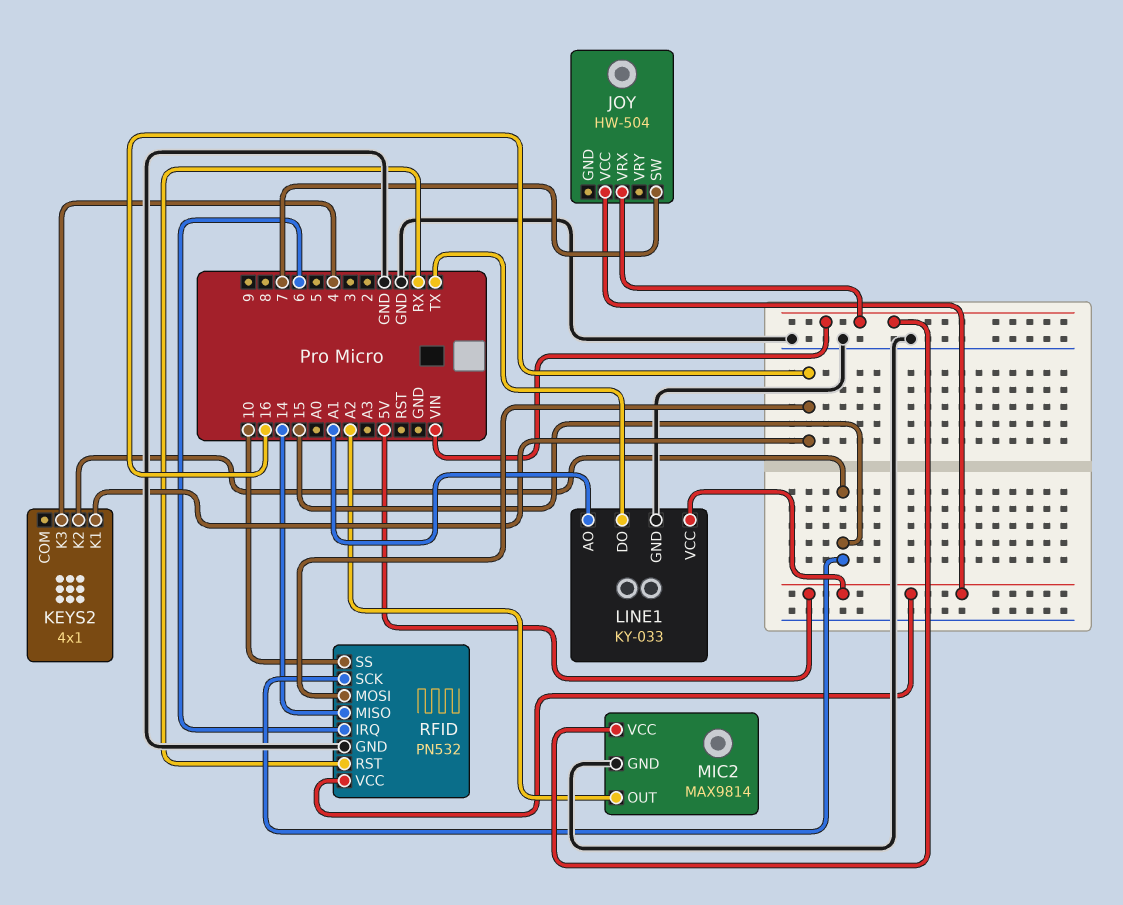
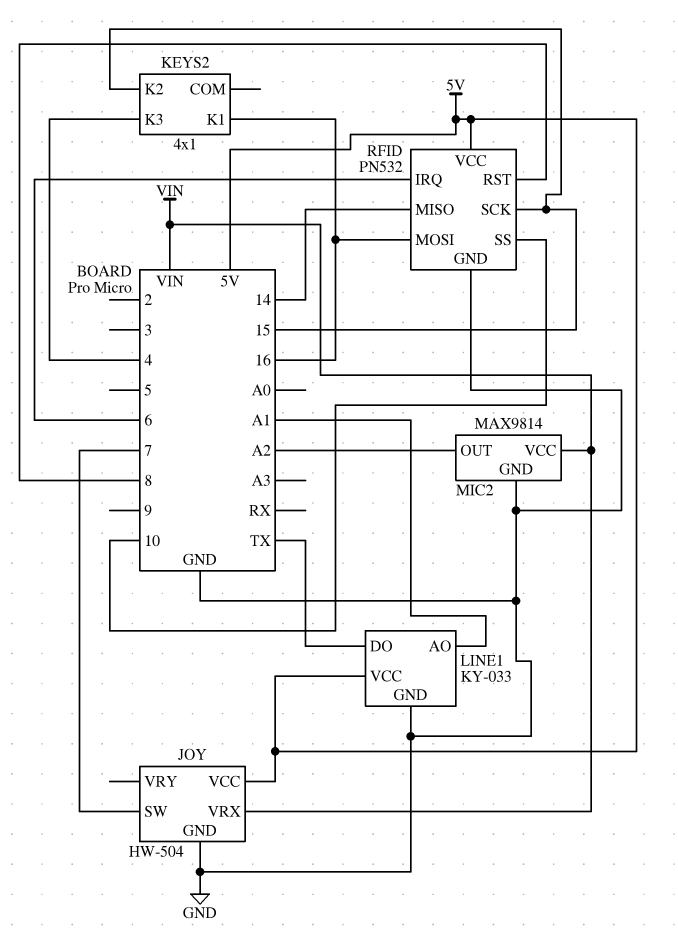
JOY pin GND: none -> GND
RFID pin RST: RX -> 8

